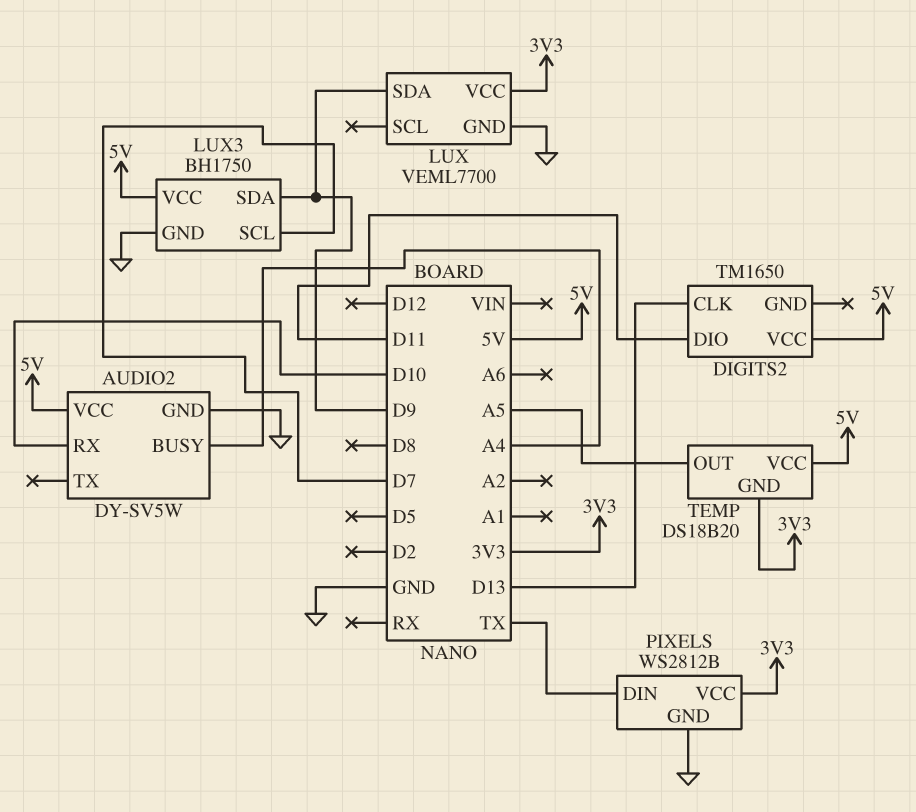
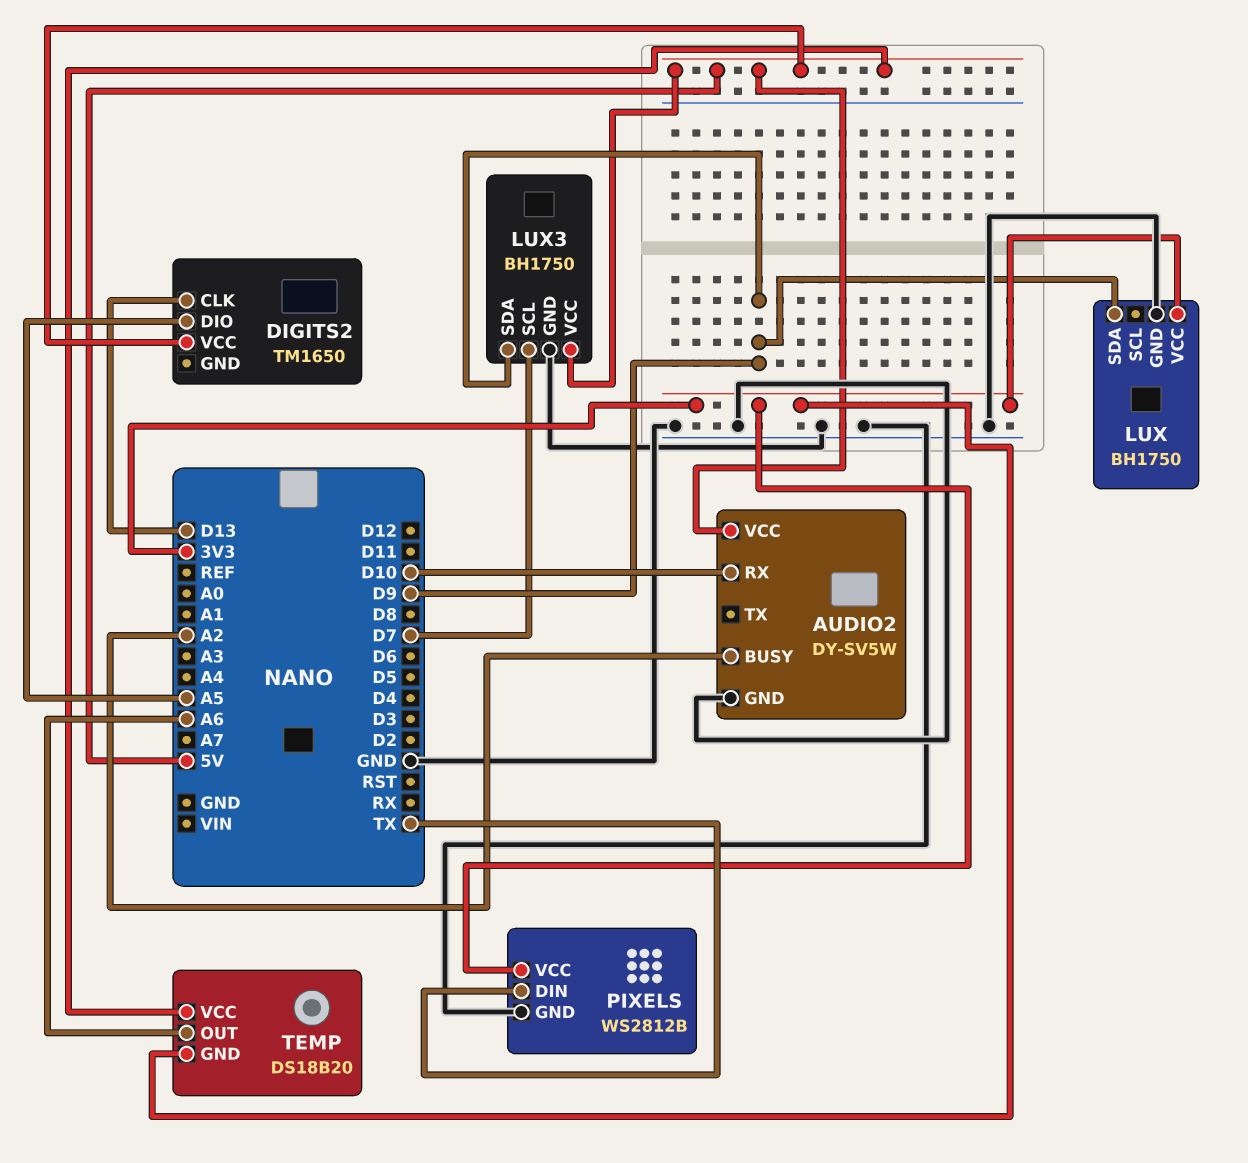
AUDIO2 pin BUSY: A4 -> A2
DIGITS2 pin DIO: D11 -> A5
LUX: VEML7700 -> BH1750
TEMP pin OUT: A5 -> A6

